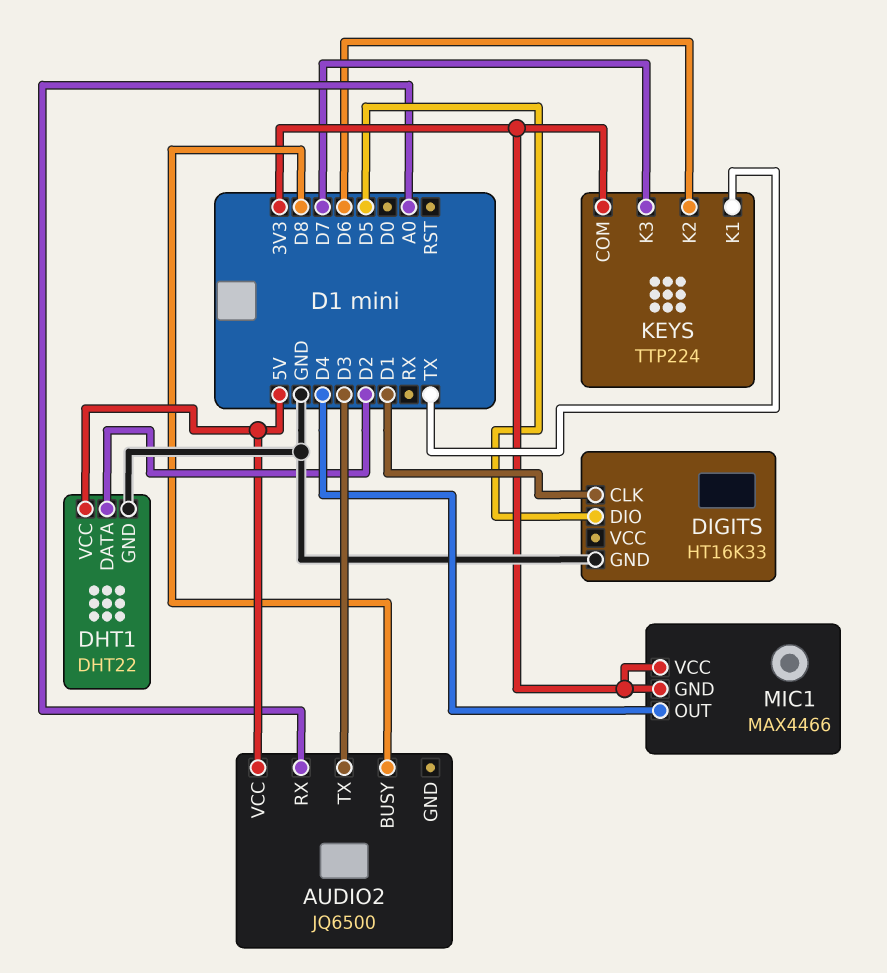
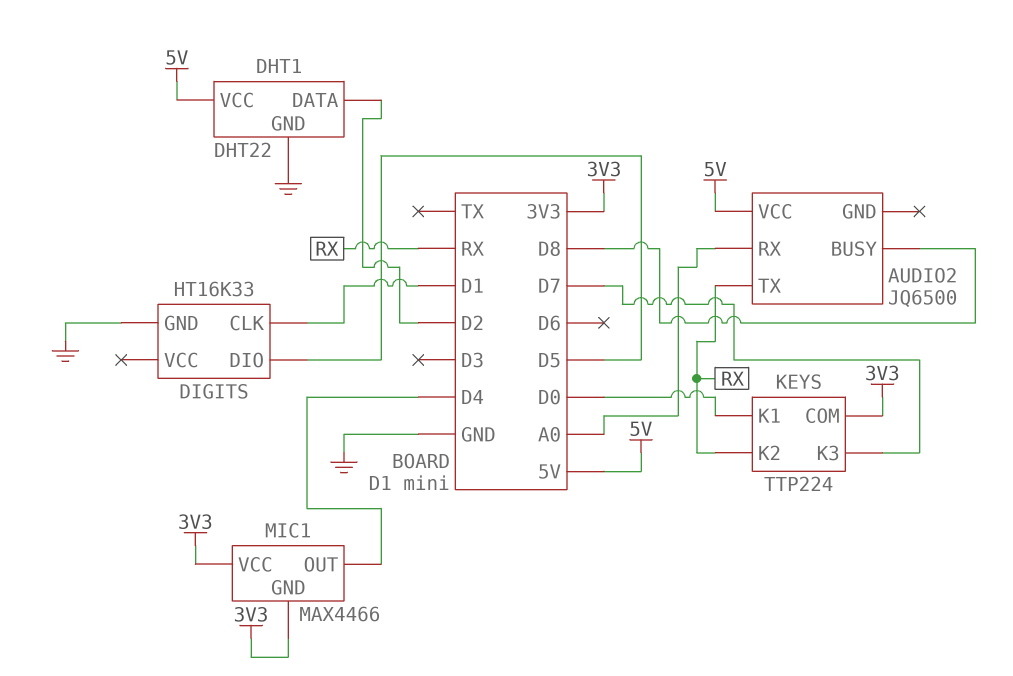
AUDIO2 pin TX: D3 -> RX
KEYS pin K1: TX -> D0
KEYS pin K2: D6 -> RX

